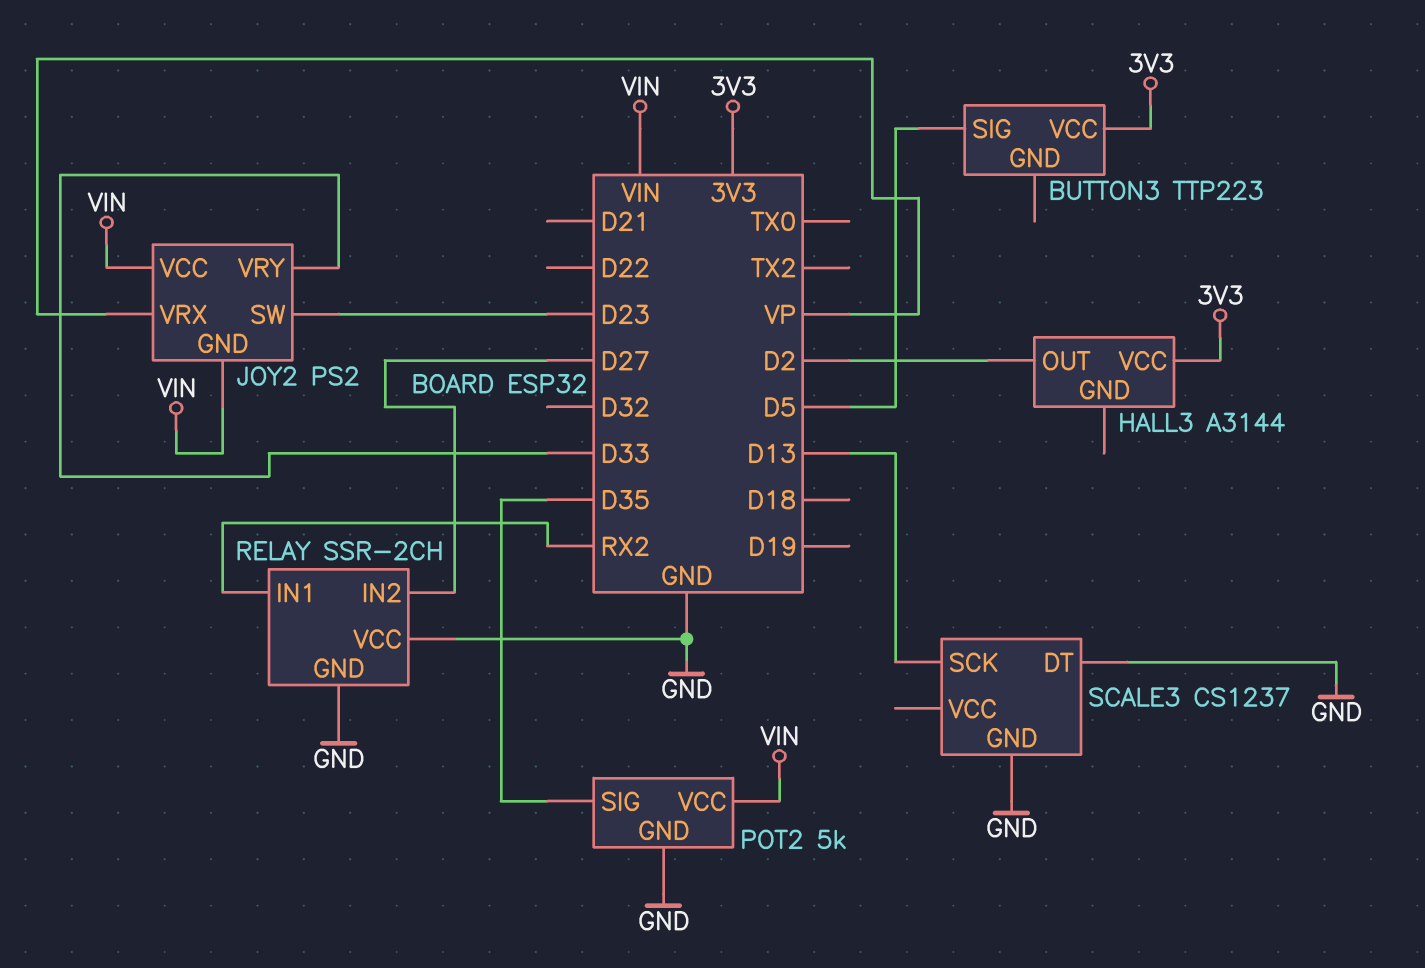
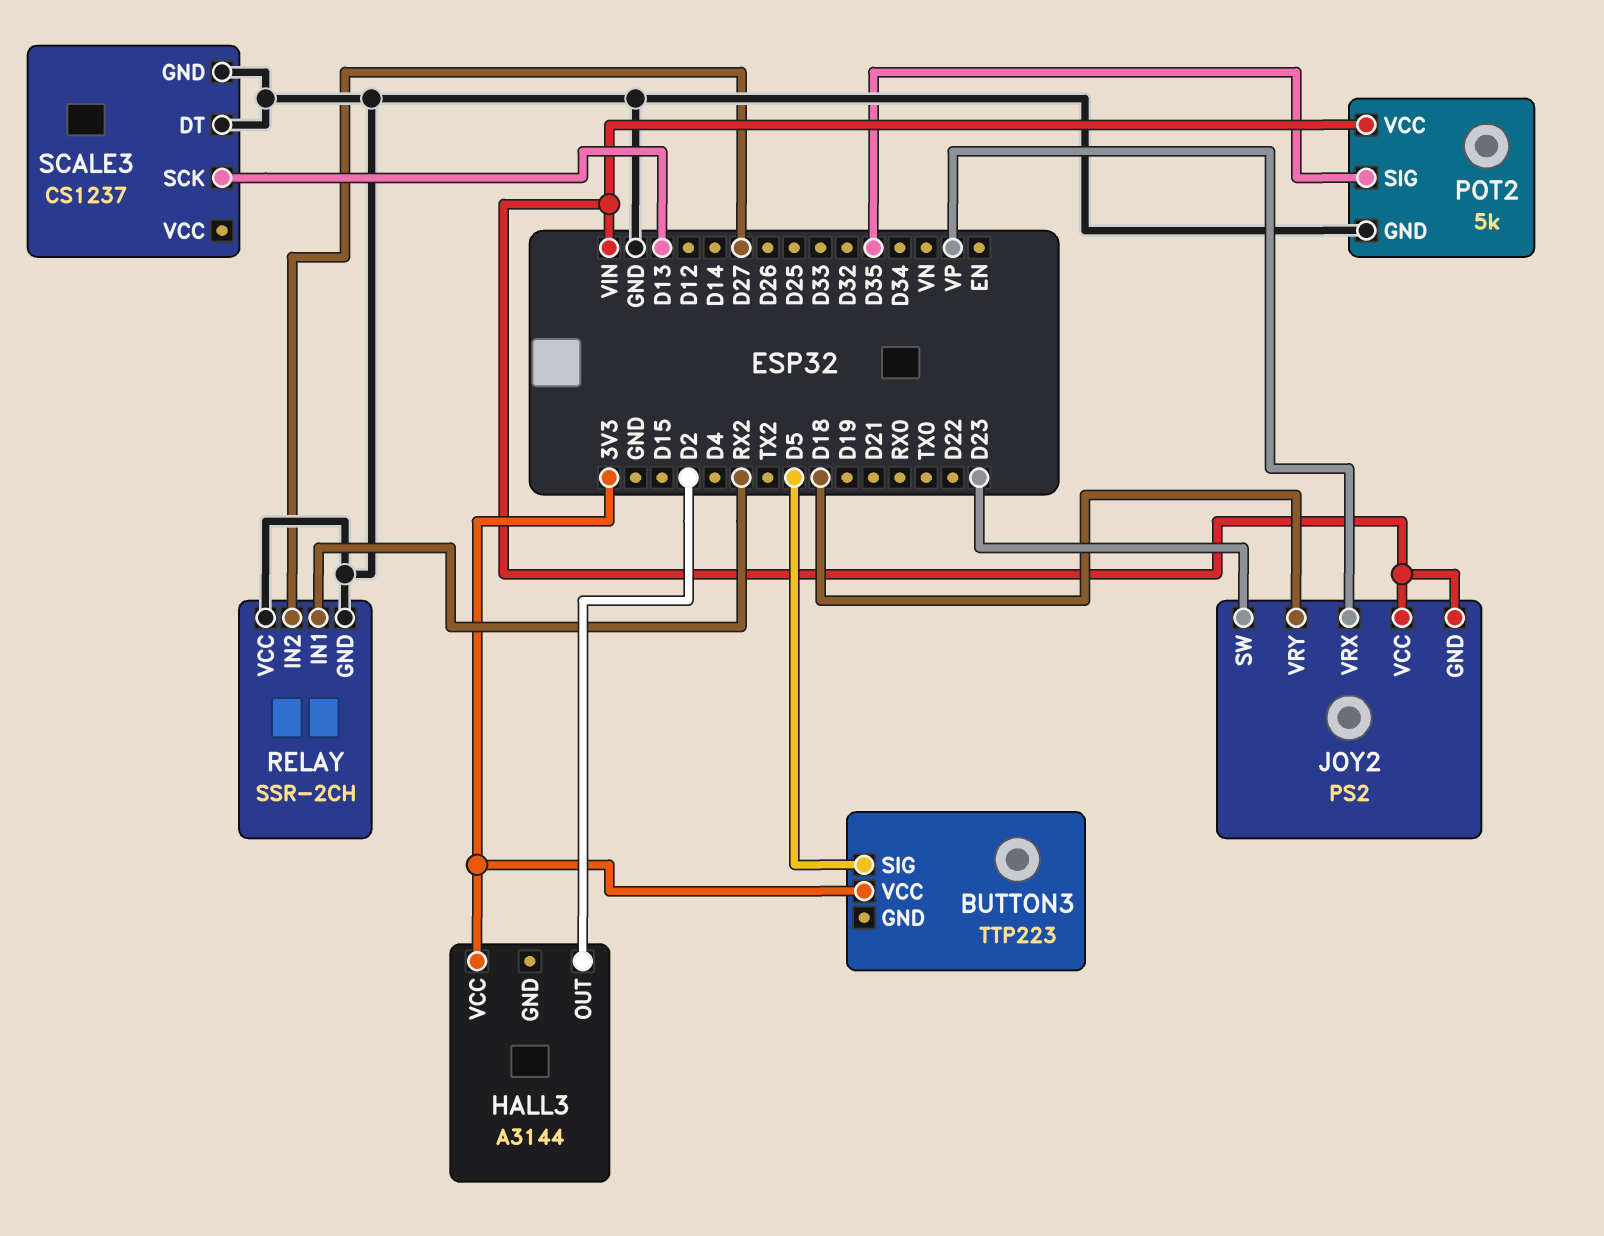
JOY2 pin VRY: D33 -> D18

